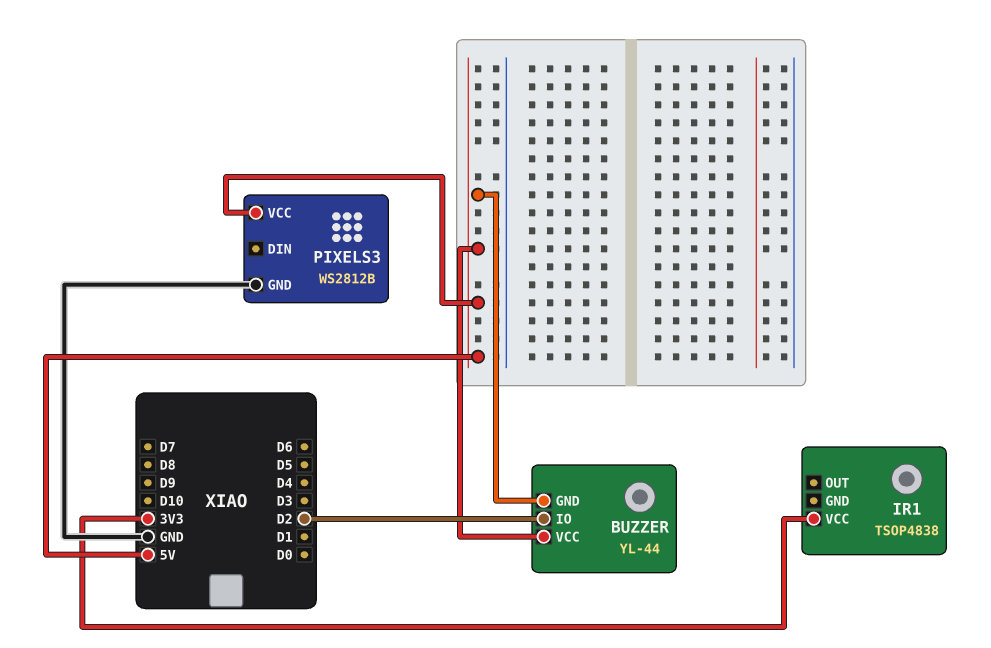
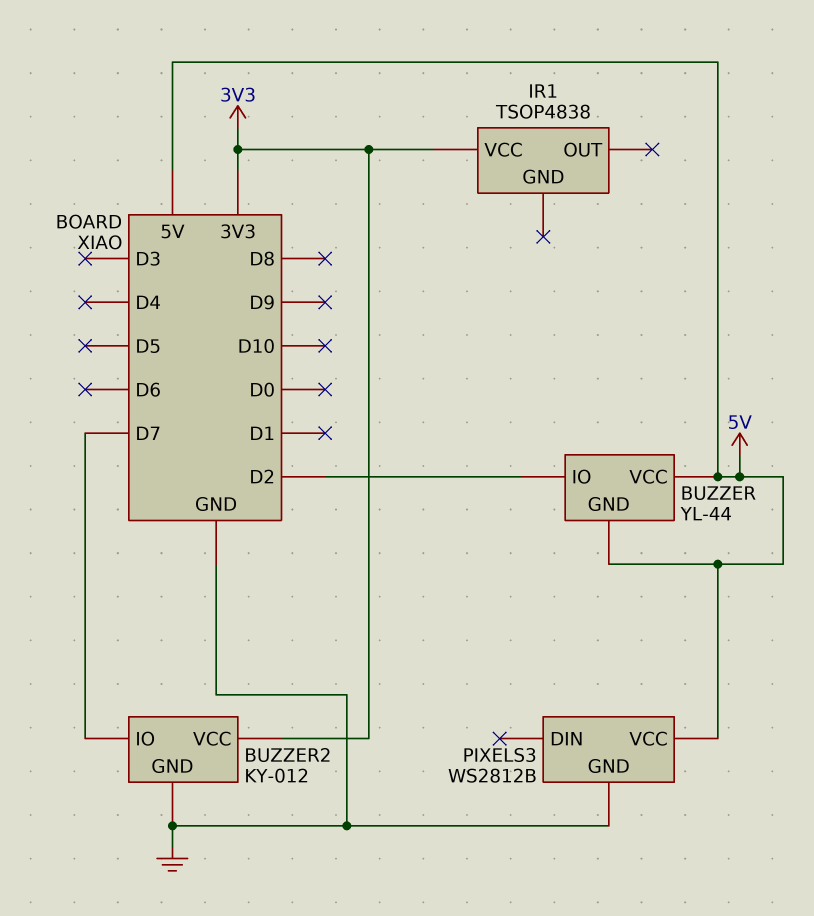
BUZZER2: none -> KY-012
BUZZER2 pin GND: none -> GND
BUZZER2 pin IO: none -> D7
BUZZER2 pin VCC: none -> 3V3

